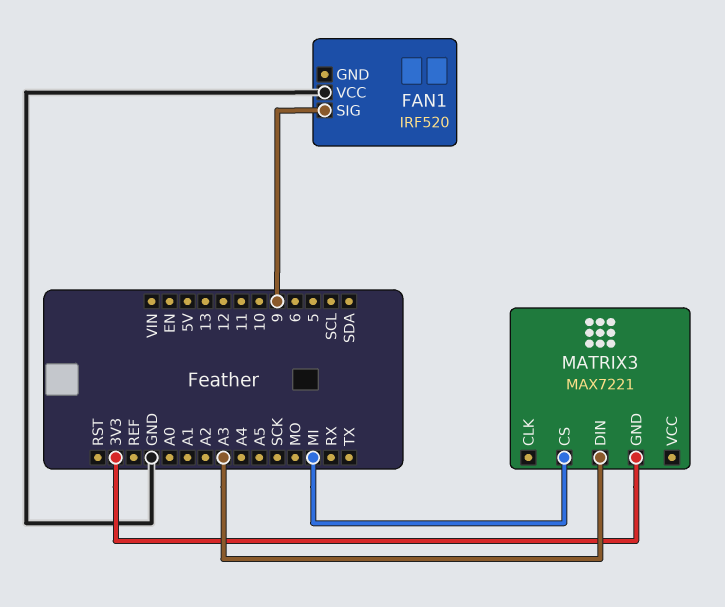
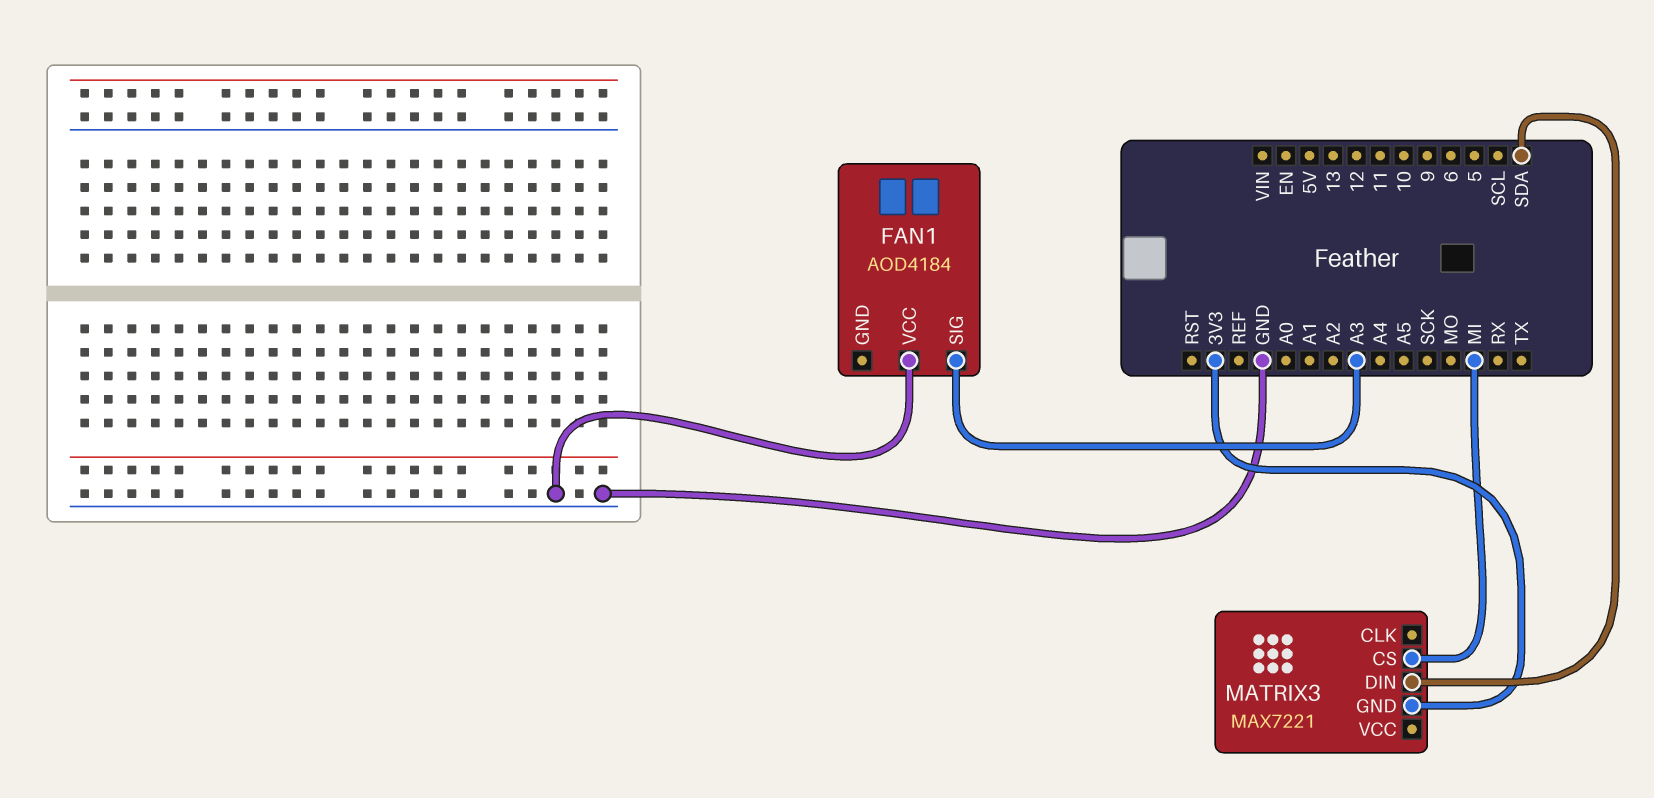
FAN1: IRF520 -> AOD4184
FAN1 pin SIG: 9 -> A3
MATRIX3 pin DIN: A3 -> SDA

